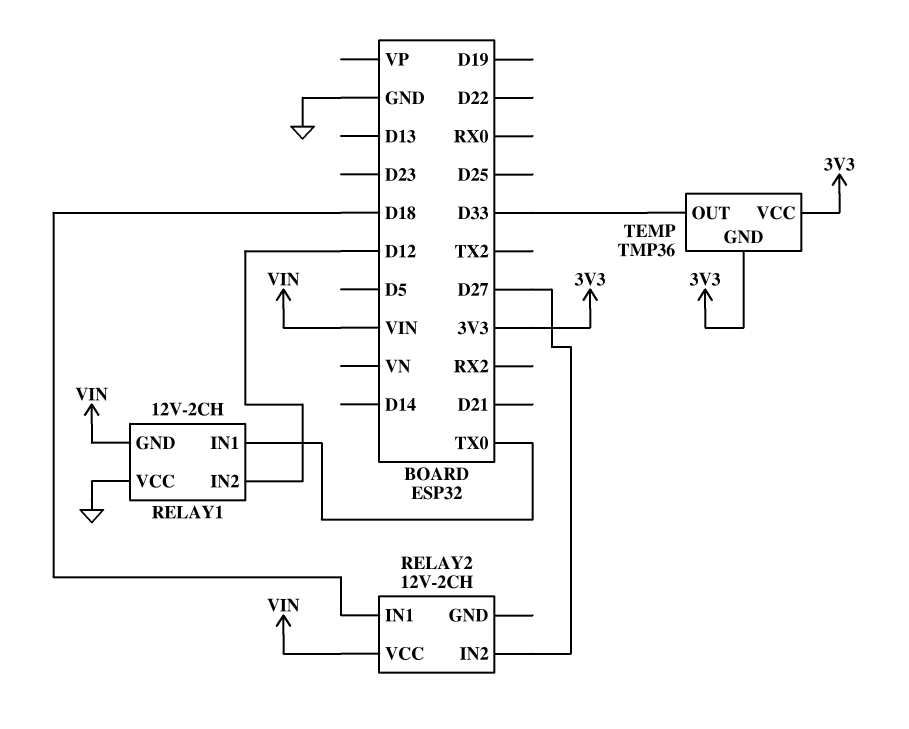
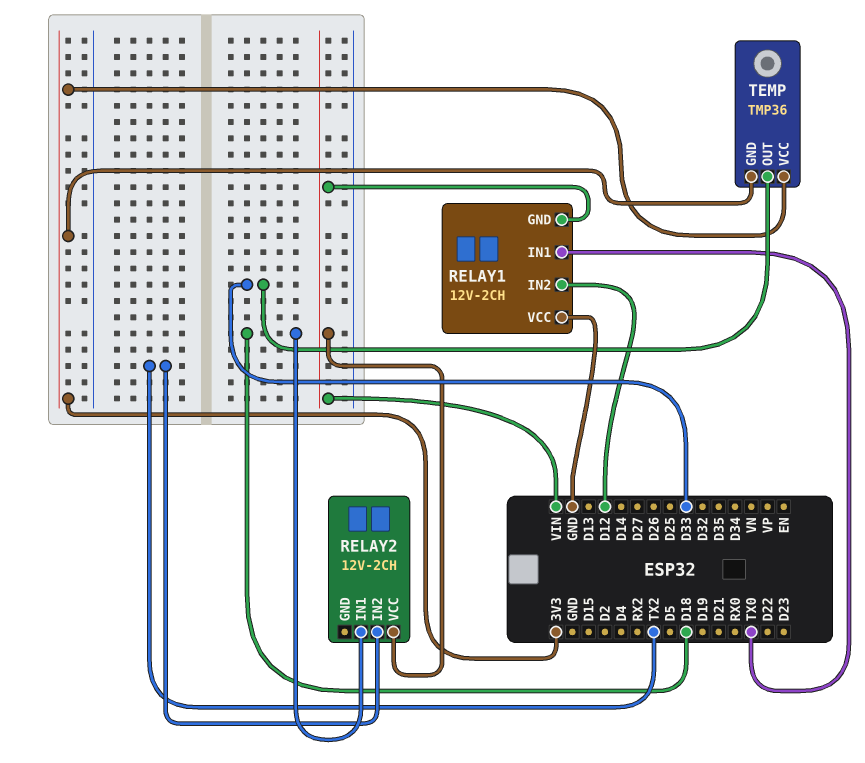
RELAY2 pin IN2: D27 -> TX2

